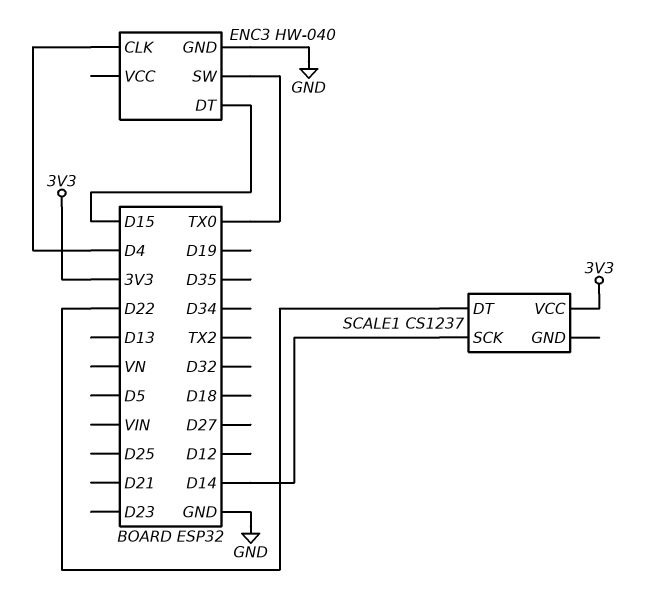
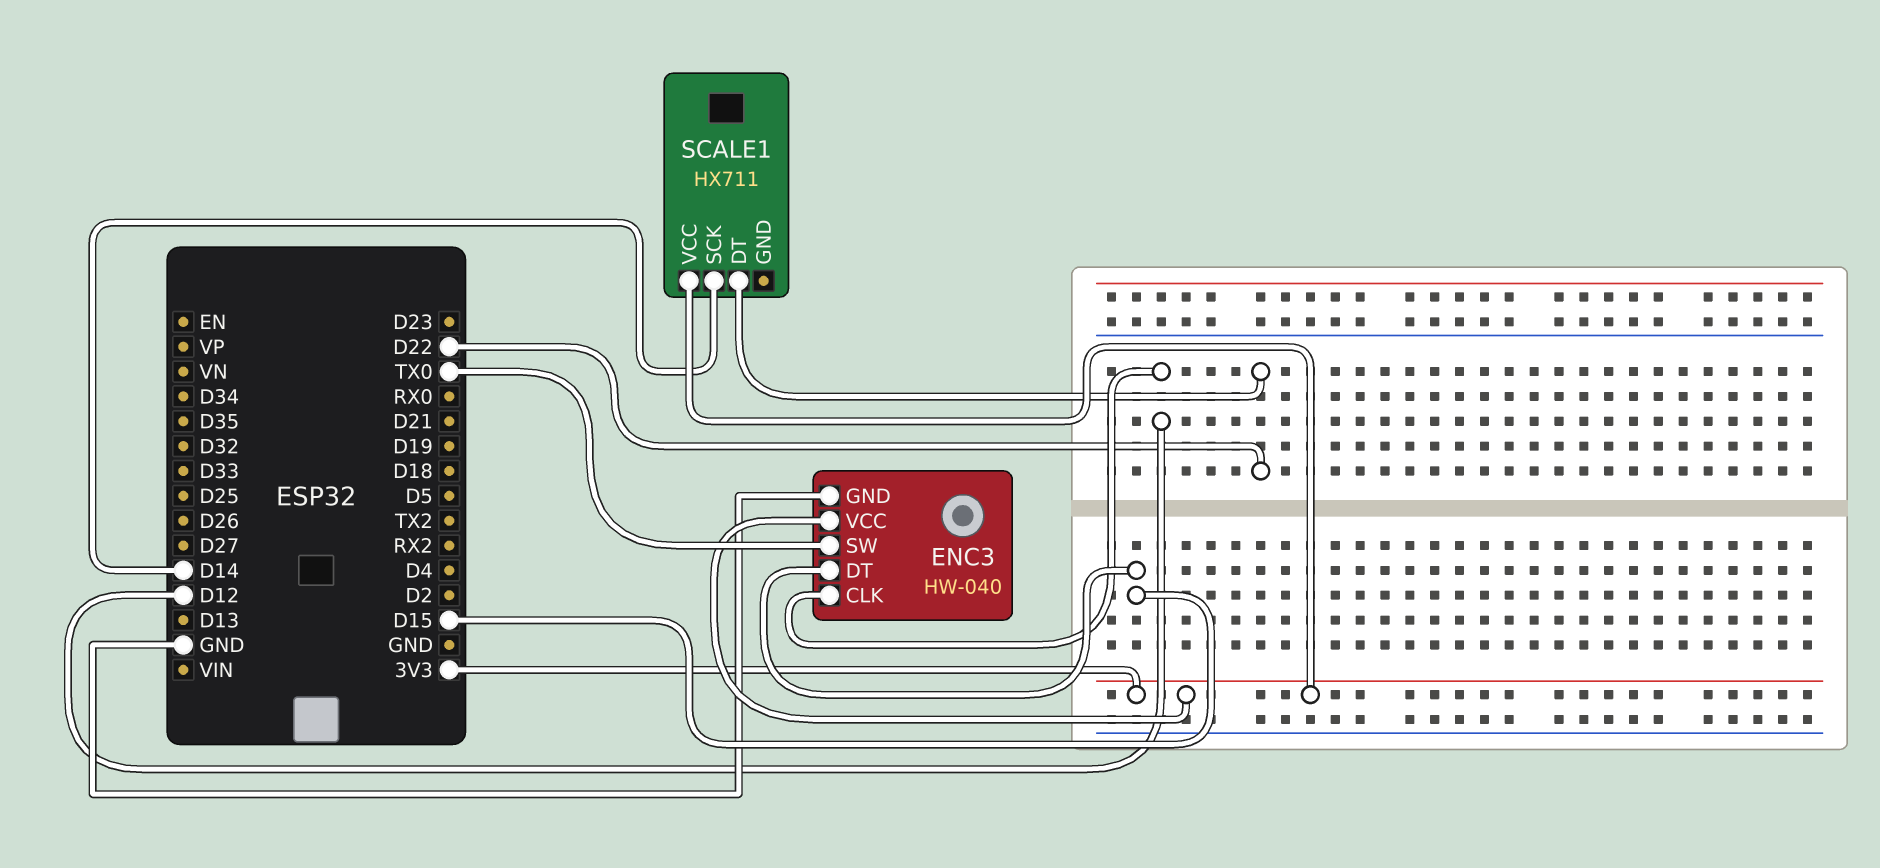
ENC3 pin CLK: D4 -> D12
ENC3 pin VCC: none -> 3V3
SCALE1: CS1237 -> HX711

